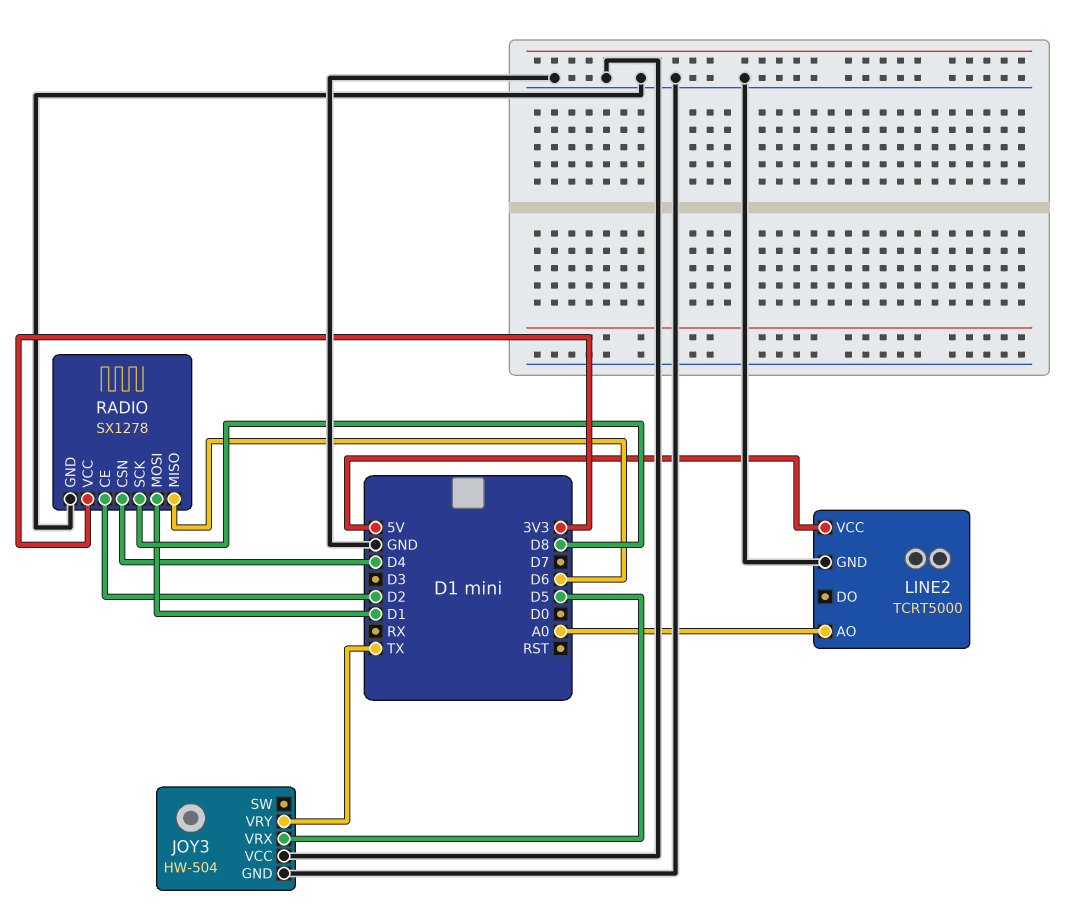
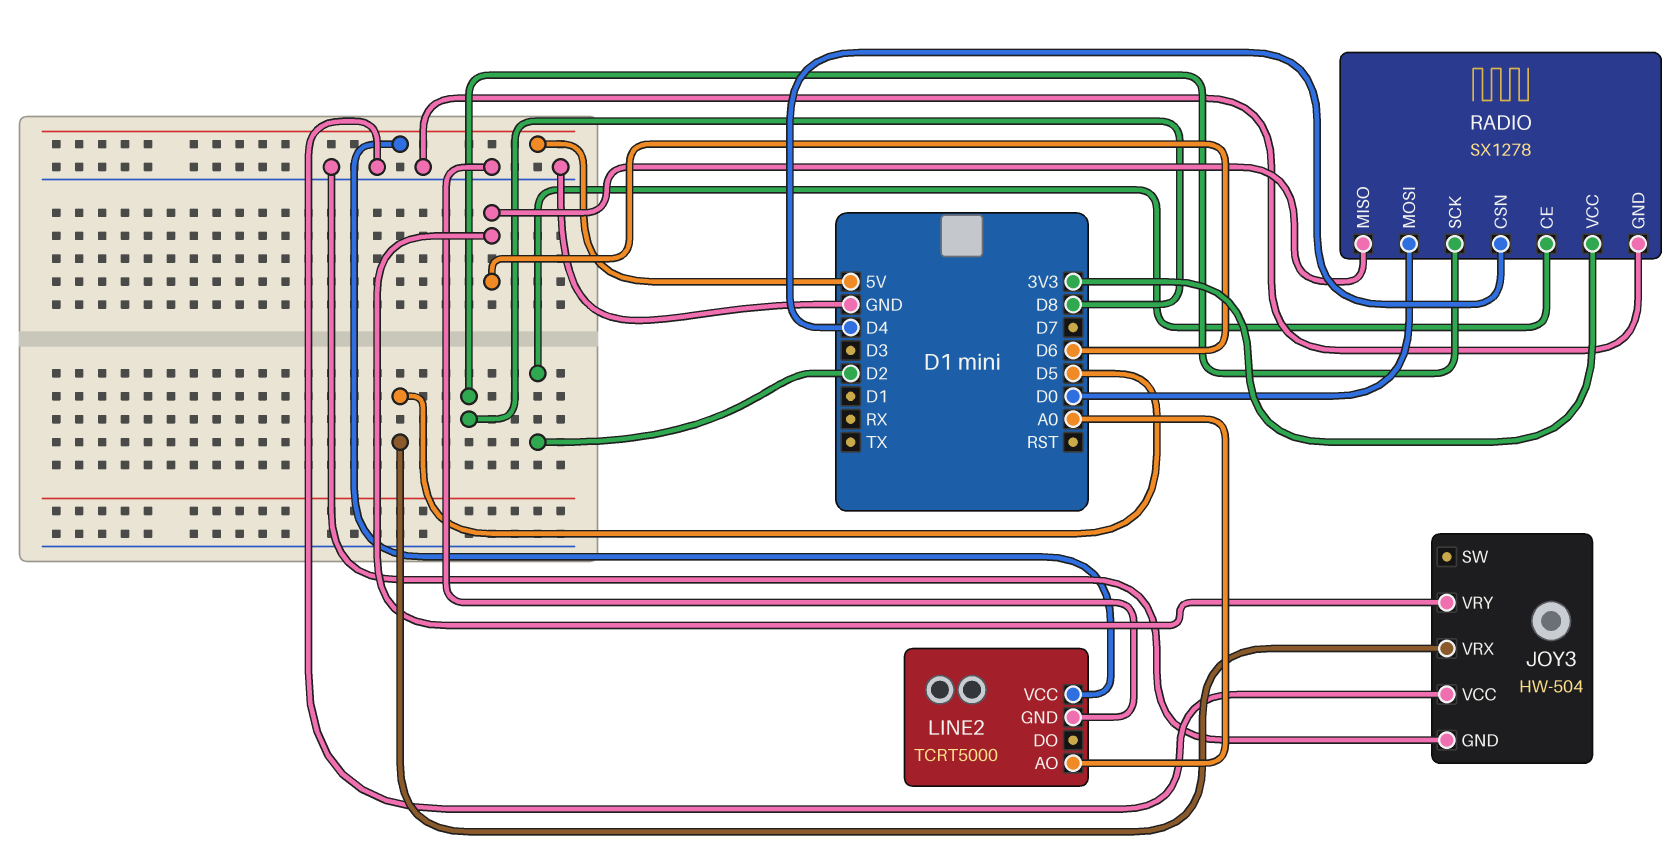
JOY3 pin VRY: TX -> D6
RADIO pin MOSI: D1 -> D0

